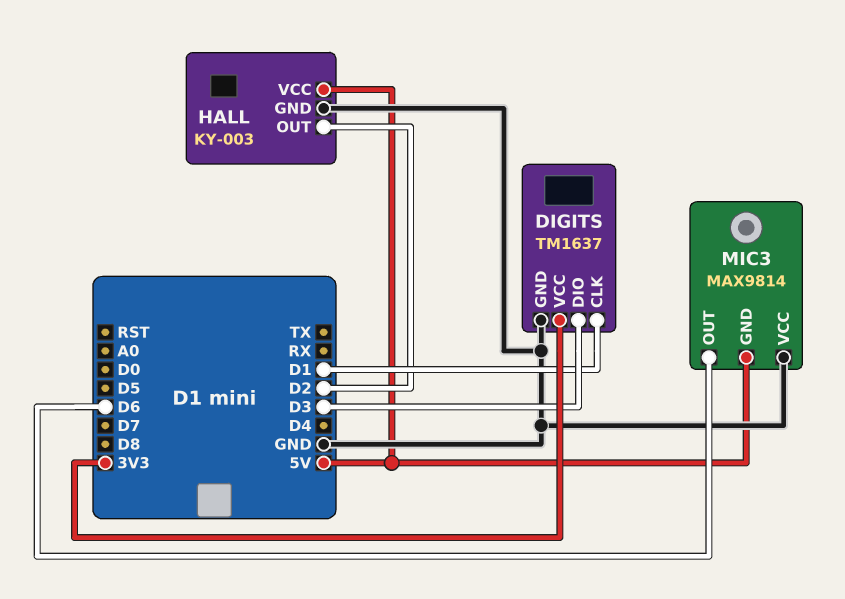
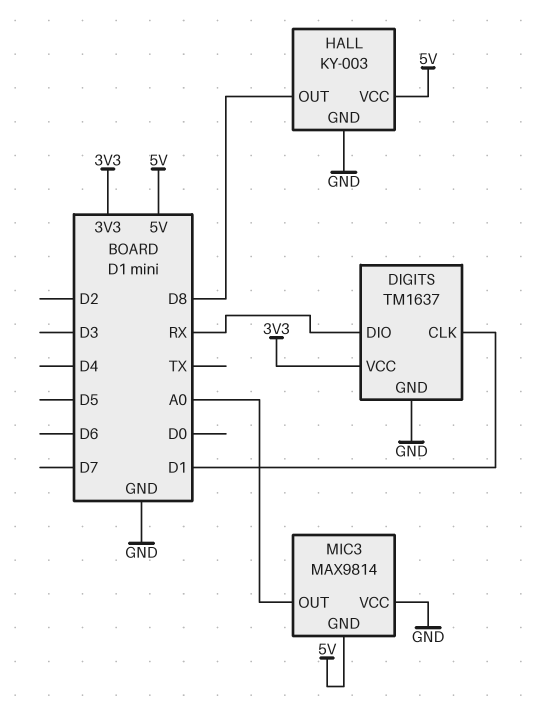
DIGITS pin DIO: D3 -> RX
HALL pin OUT: D2 -> D8
MIC3 pin OUT: D6 -> A0

